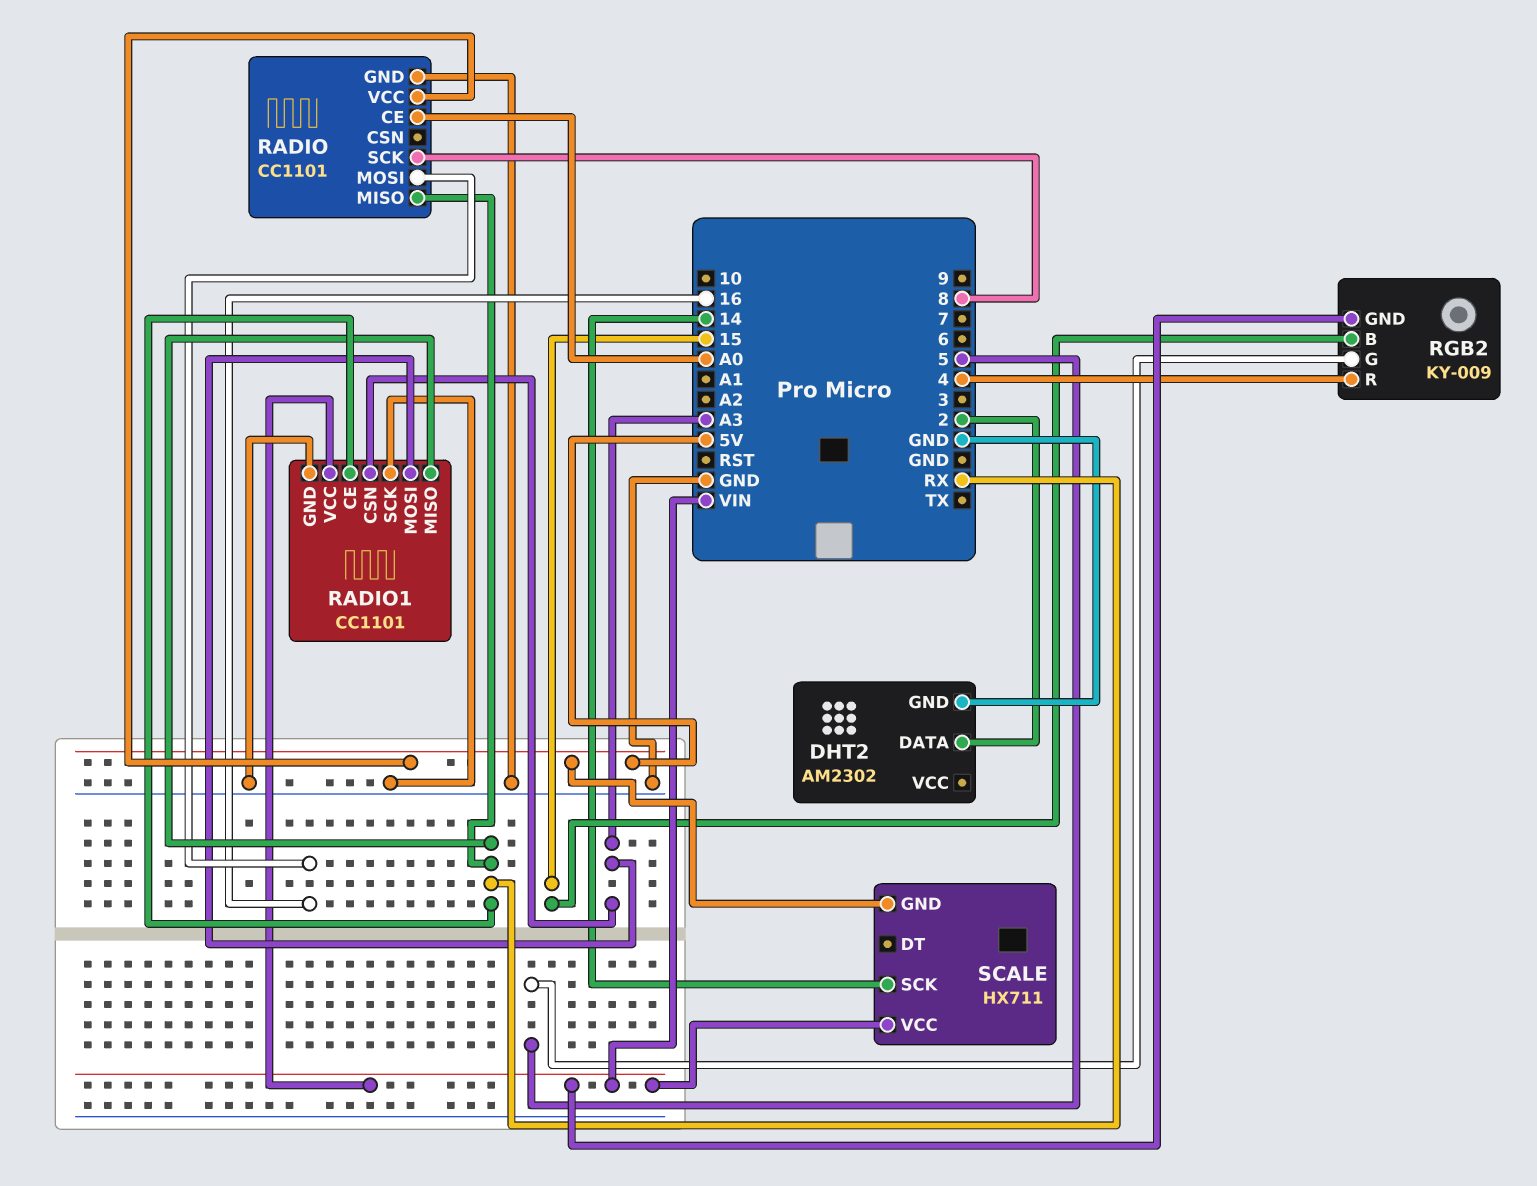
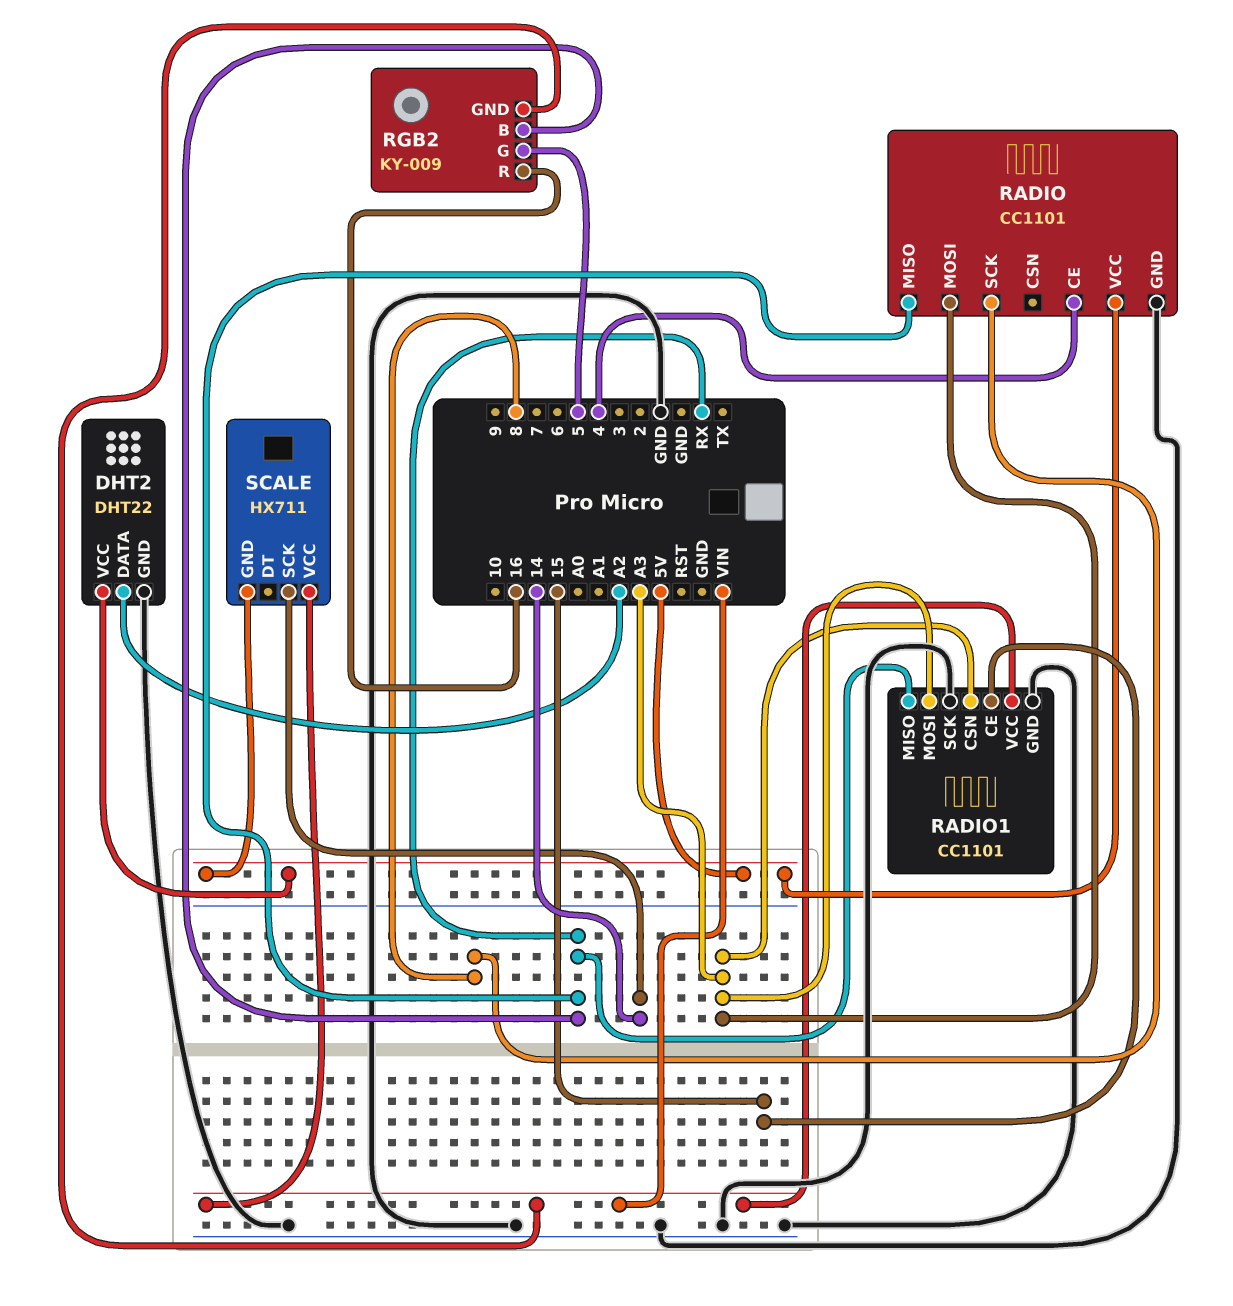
DHT2: AM2302 -> DHT22
DHT2 pin DATA: 2 -> A2
DHT2 pin VCC: none -> 5V
RADIO pin CE: A0 -> 4
RADIO pin MOSI: 16 -> A3
RADIO1 pin CE: RX -> 15
RGB2 pin B: 15 -> RX
RGB2 pin R: 4 -> 16

